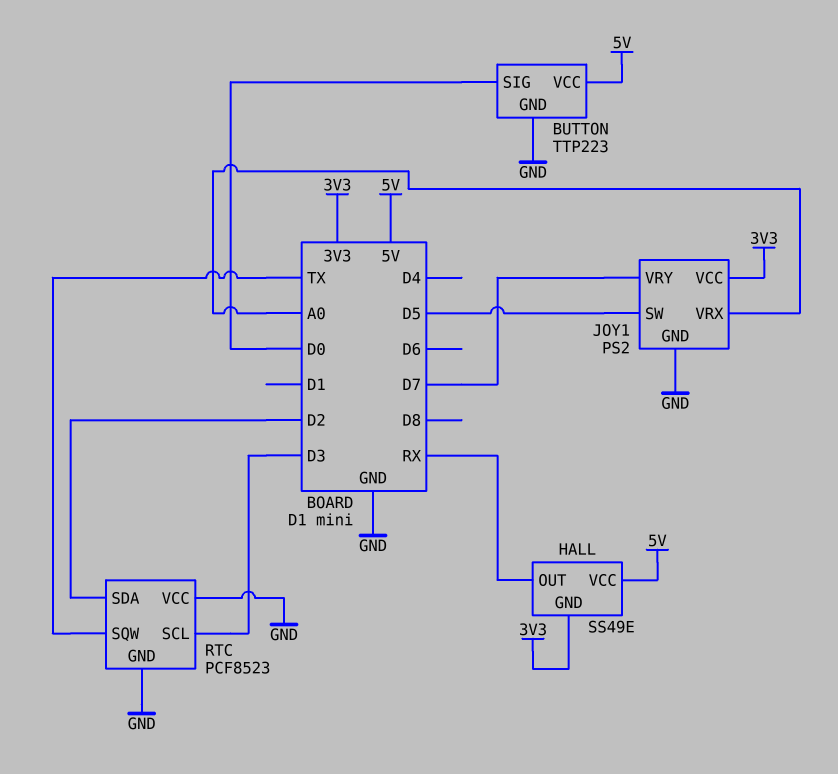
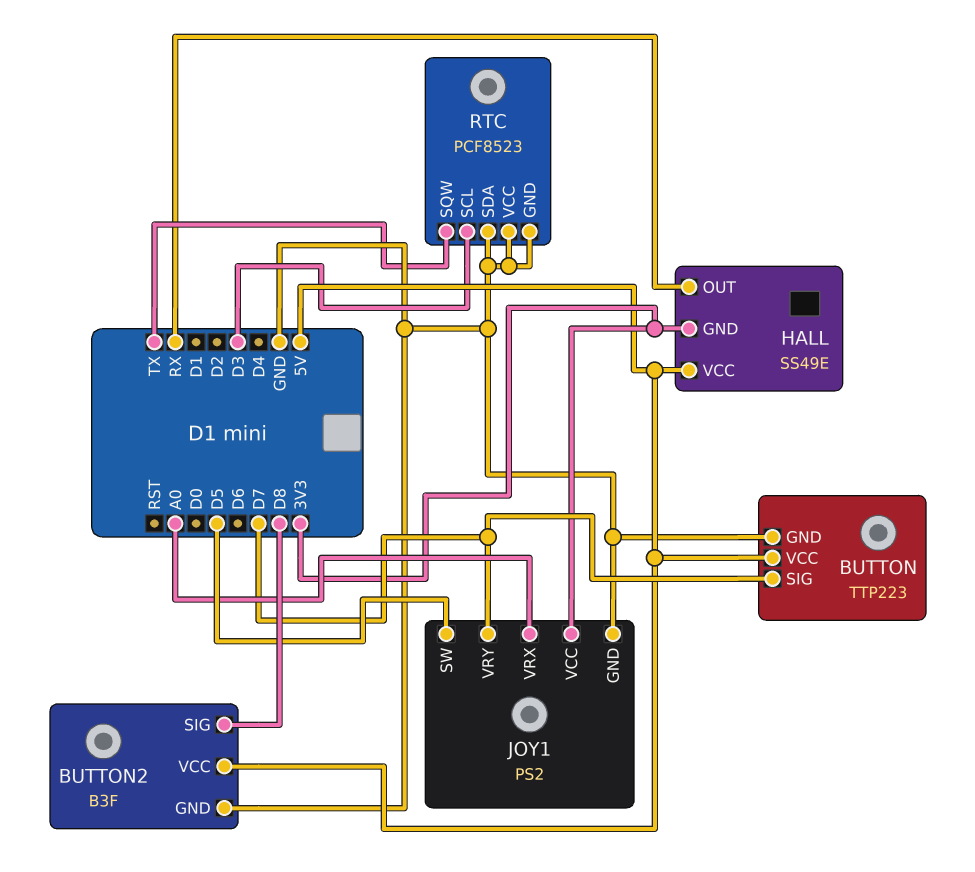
BUTTON pin SIG: D0 -> D7
BUTTON2: none -> B3F
BUTTON2 pin GND: none -> GND
BUTTON2 pin SIG: none -> D8
BUTTON2 pin VCC: none -> 5V
RTC pin SDA: D2 -> GND

